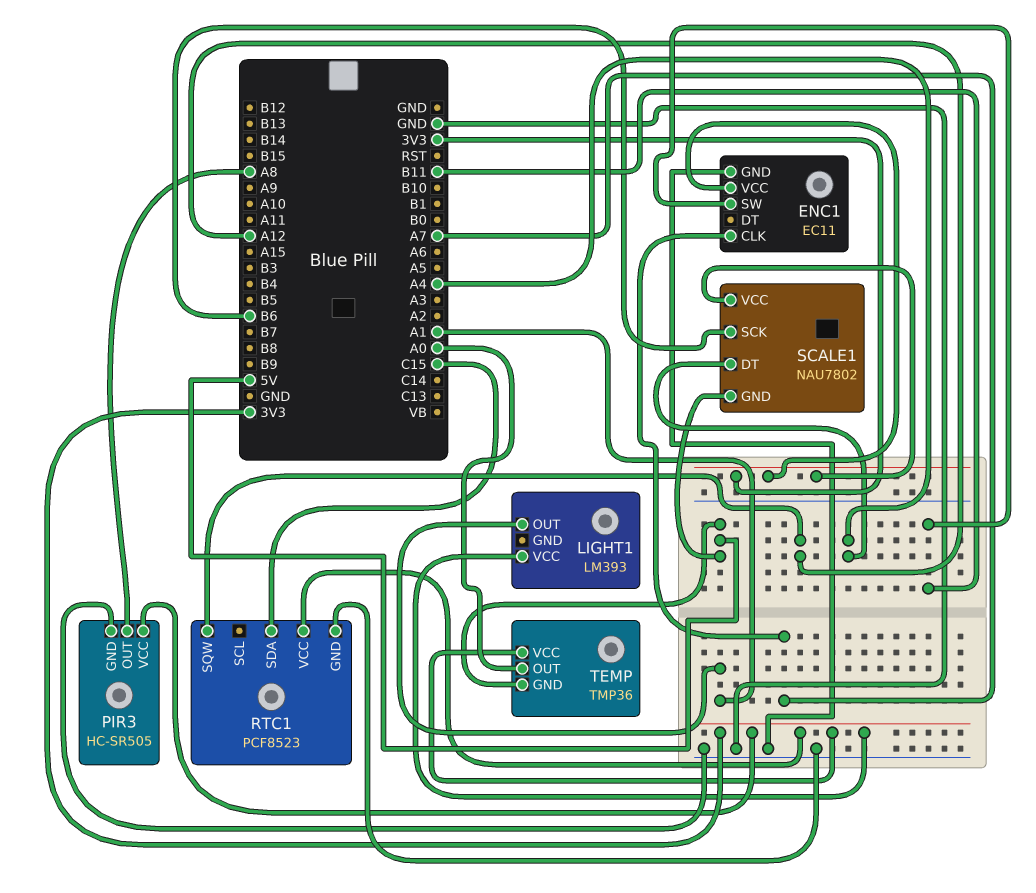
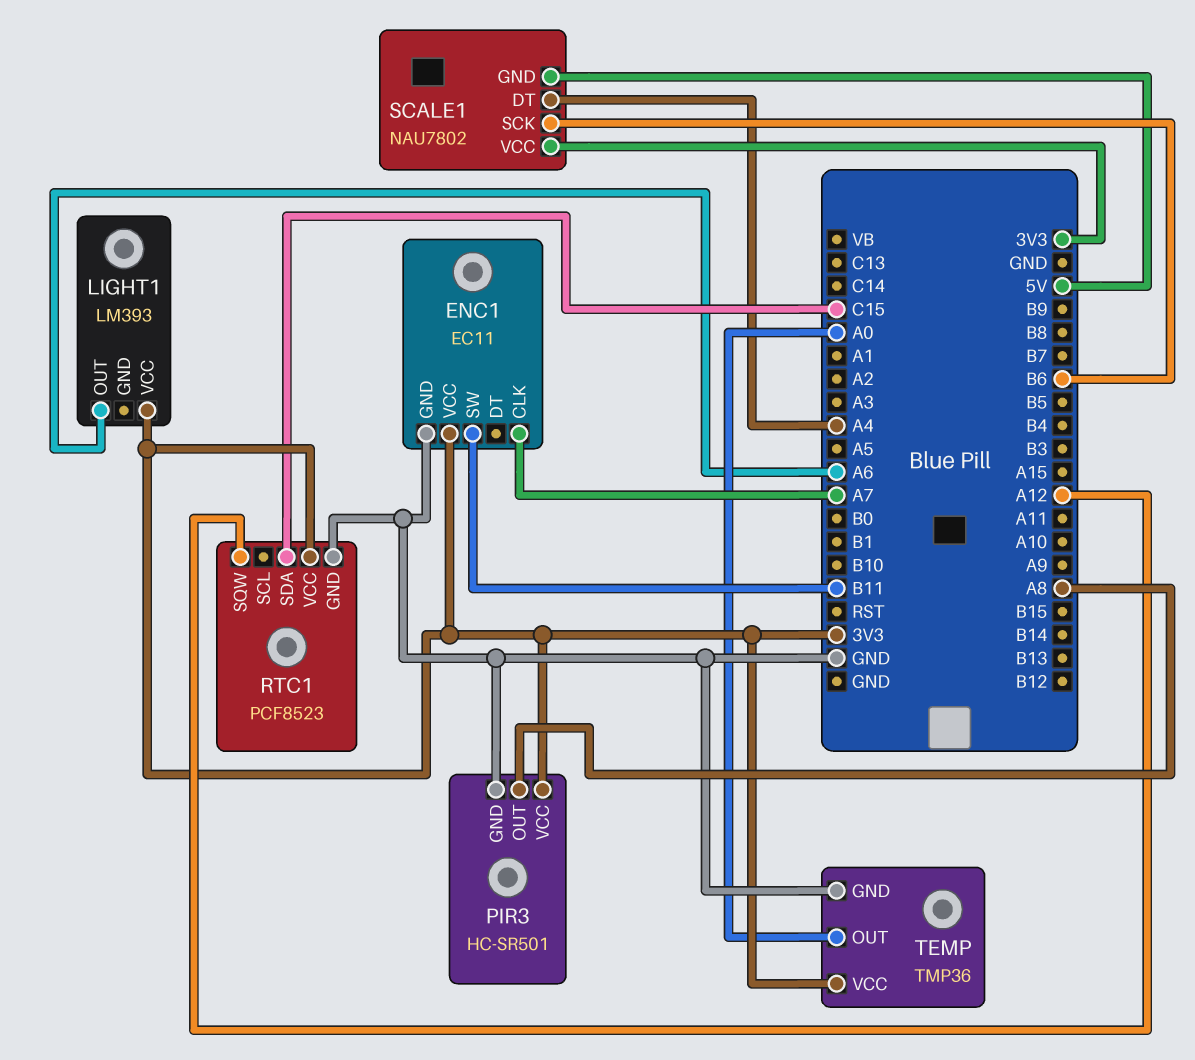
LIGHT1 pin OUT: A1 -> A6
PIR3: HC-SR505 -> HC-SR501
TEMP pin GND: 5V -> GND

